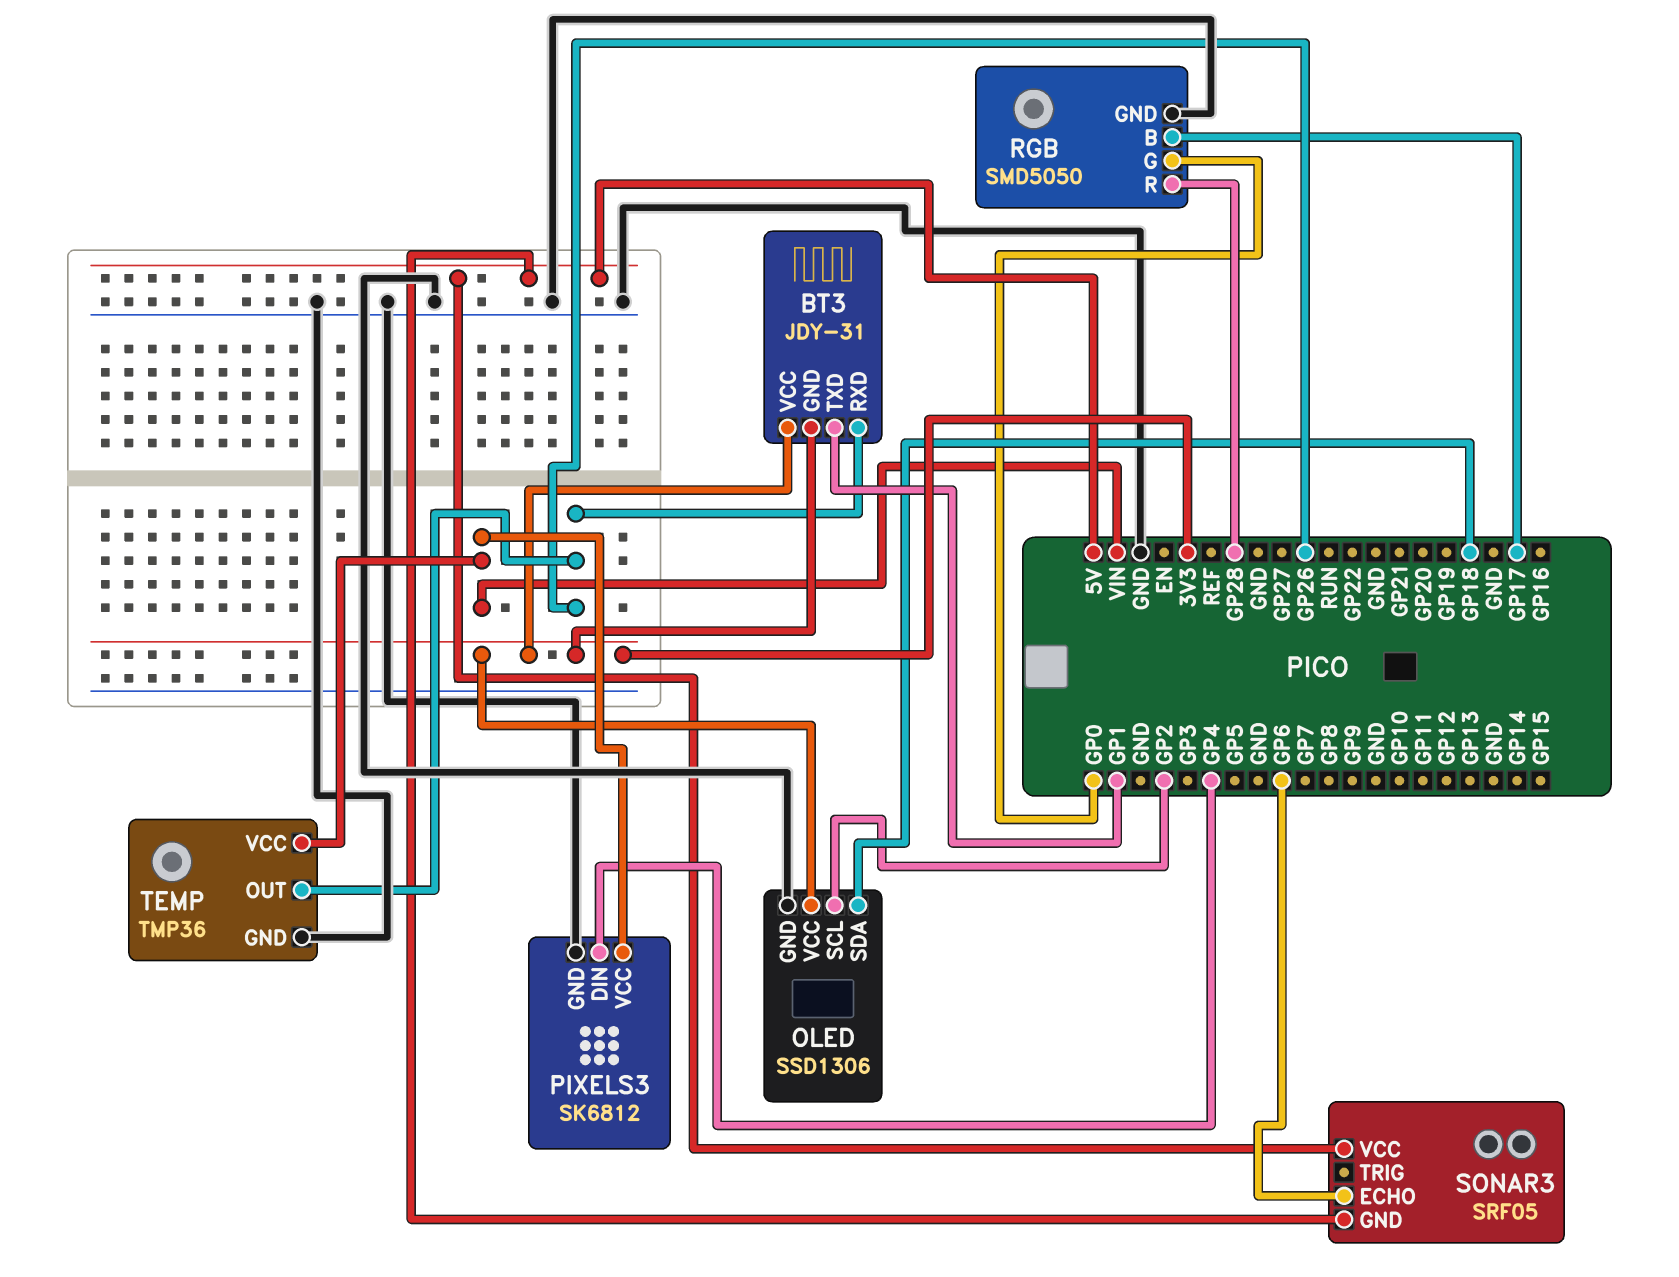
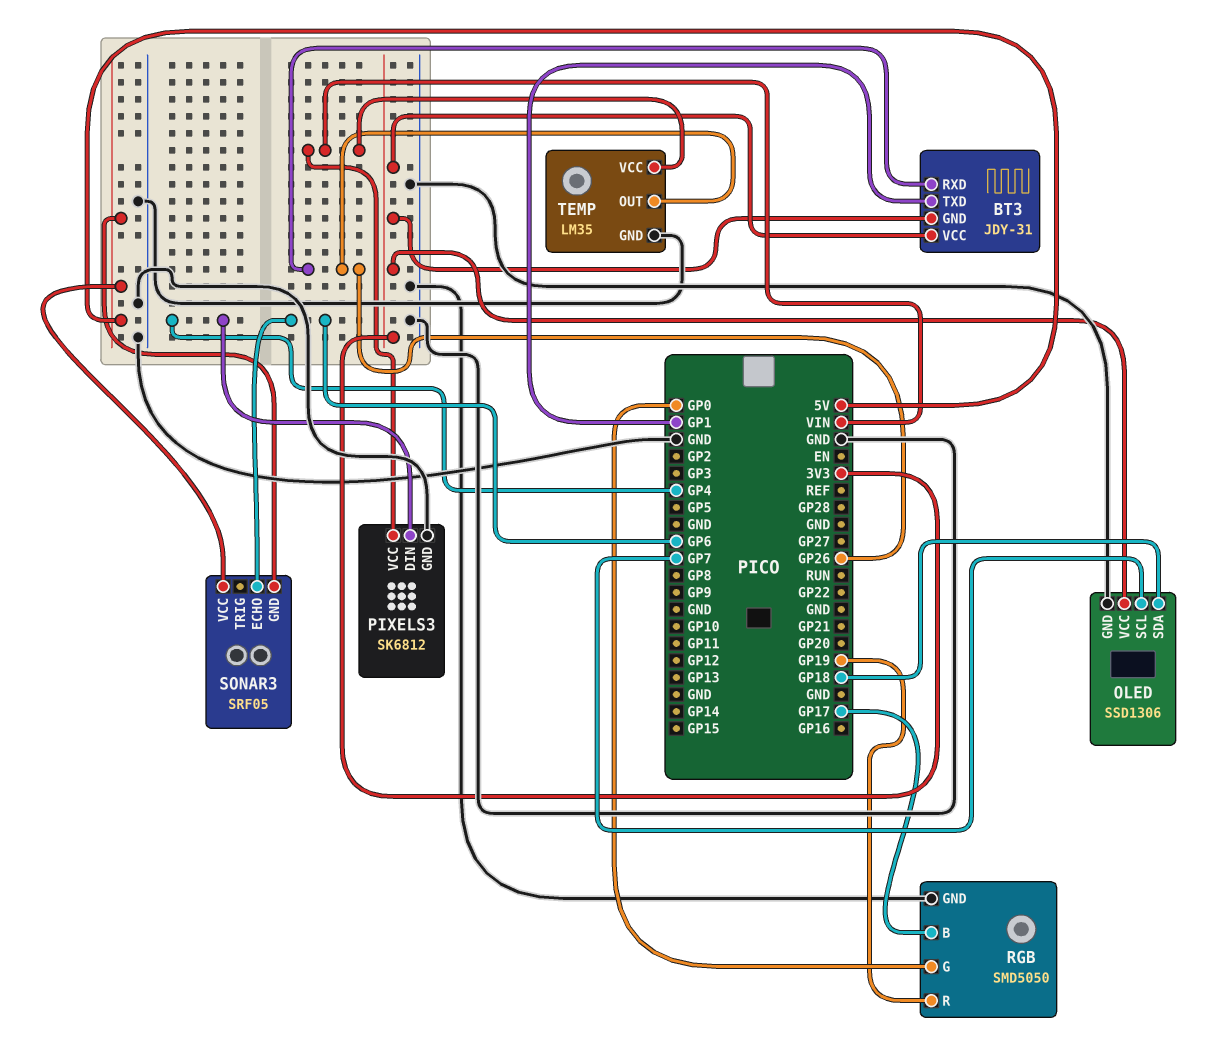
OLED pin SCL: GP2 -> GP7
RGB pin R: GP28 -> GP19
TEMP: TMP36 -> LM35

